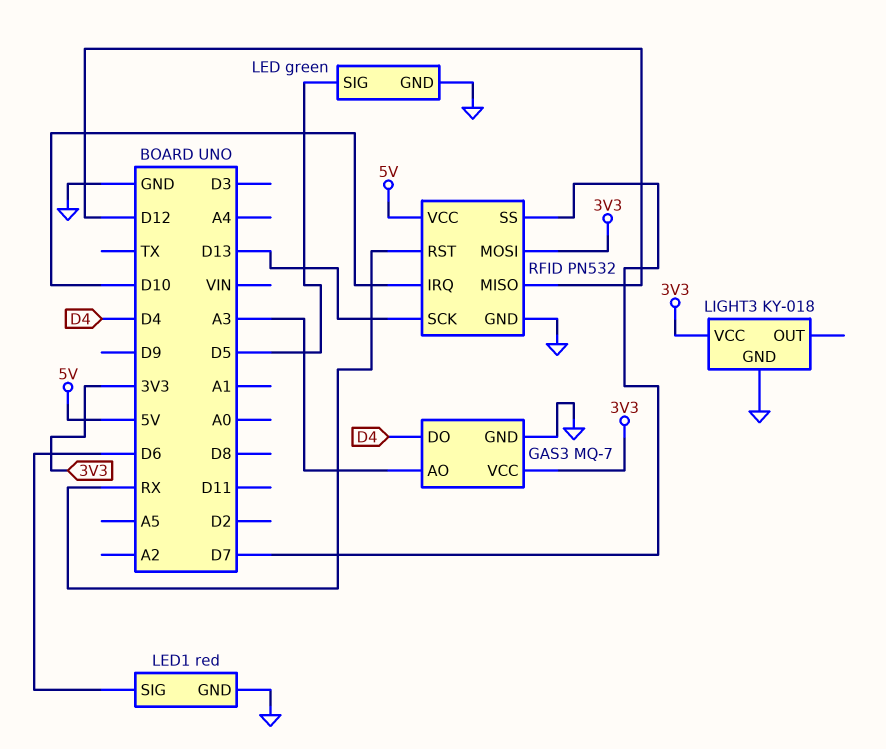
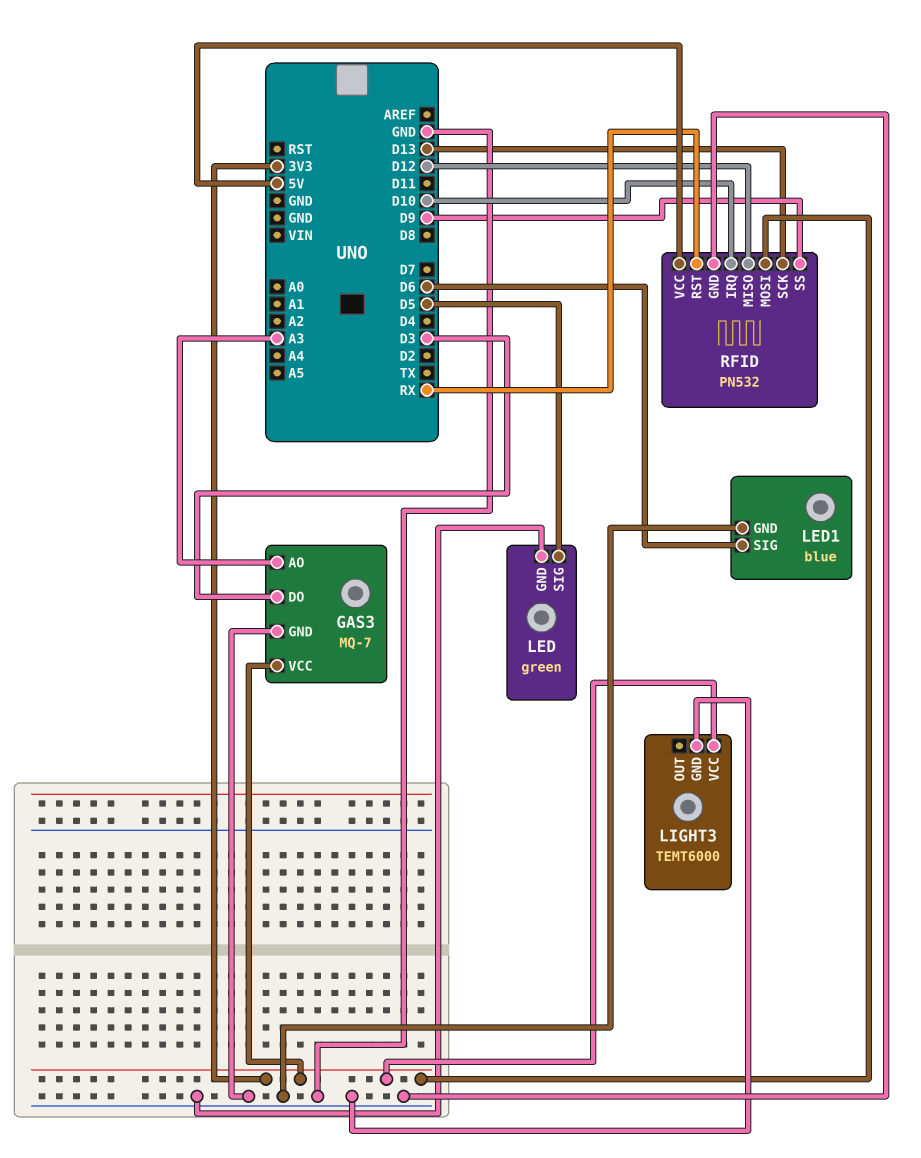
GAS3 pin DO: D4 -> D3
LED1: red -> blue
LIGHT3: KY-018 -> TEMT6000
RFID pin SS: D7 -> D9

